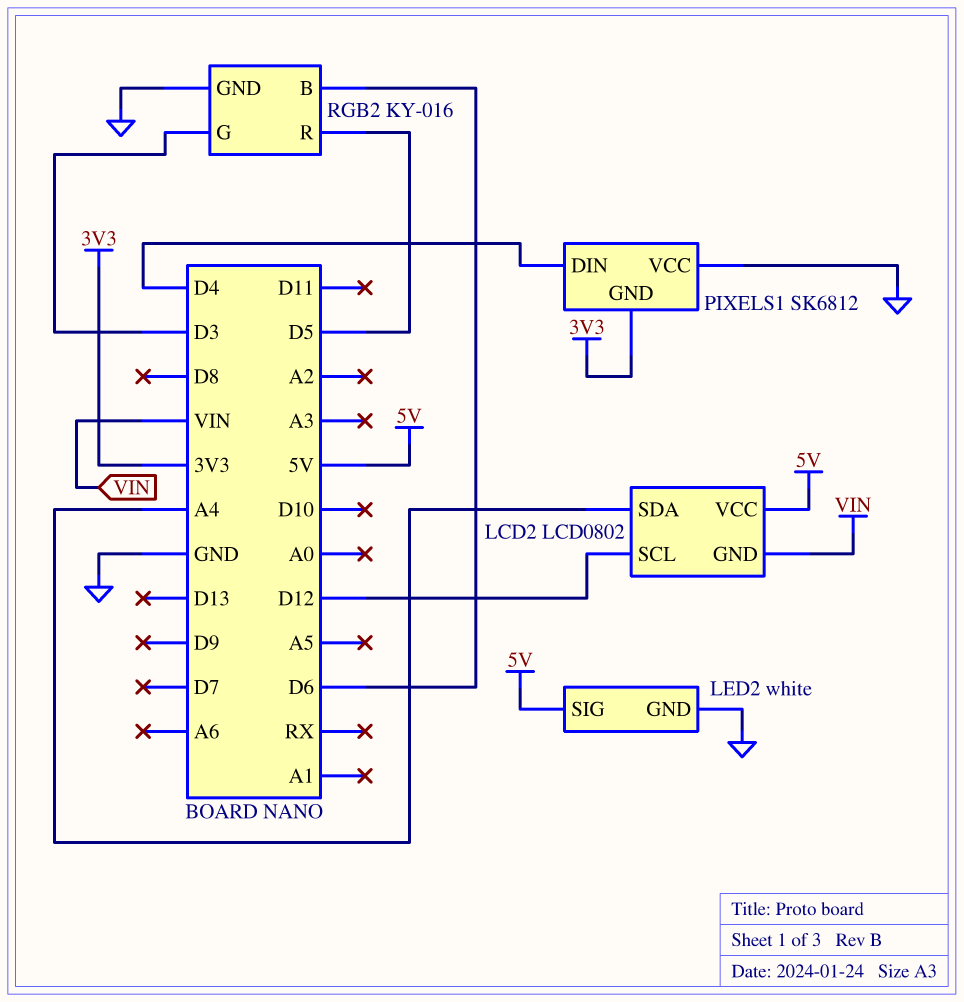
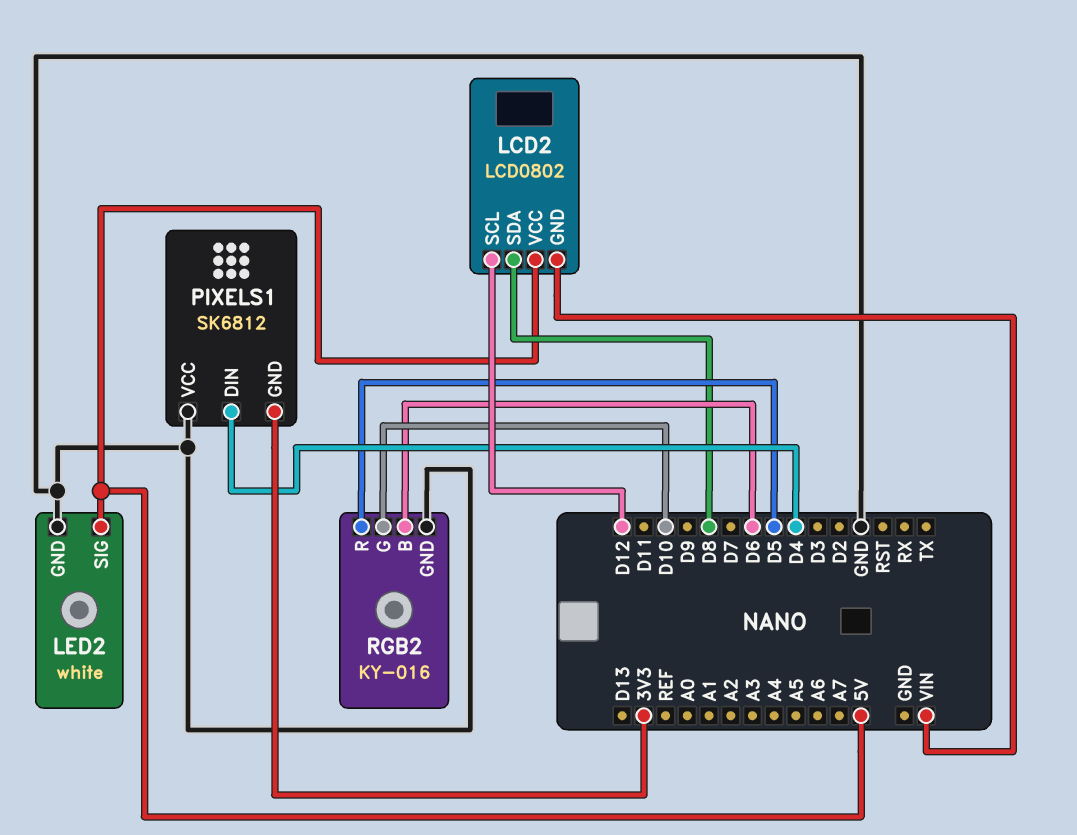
LCD2 pin SDA: A4 -> D8
RGB2 pin G: D3 -> D10

